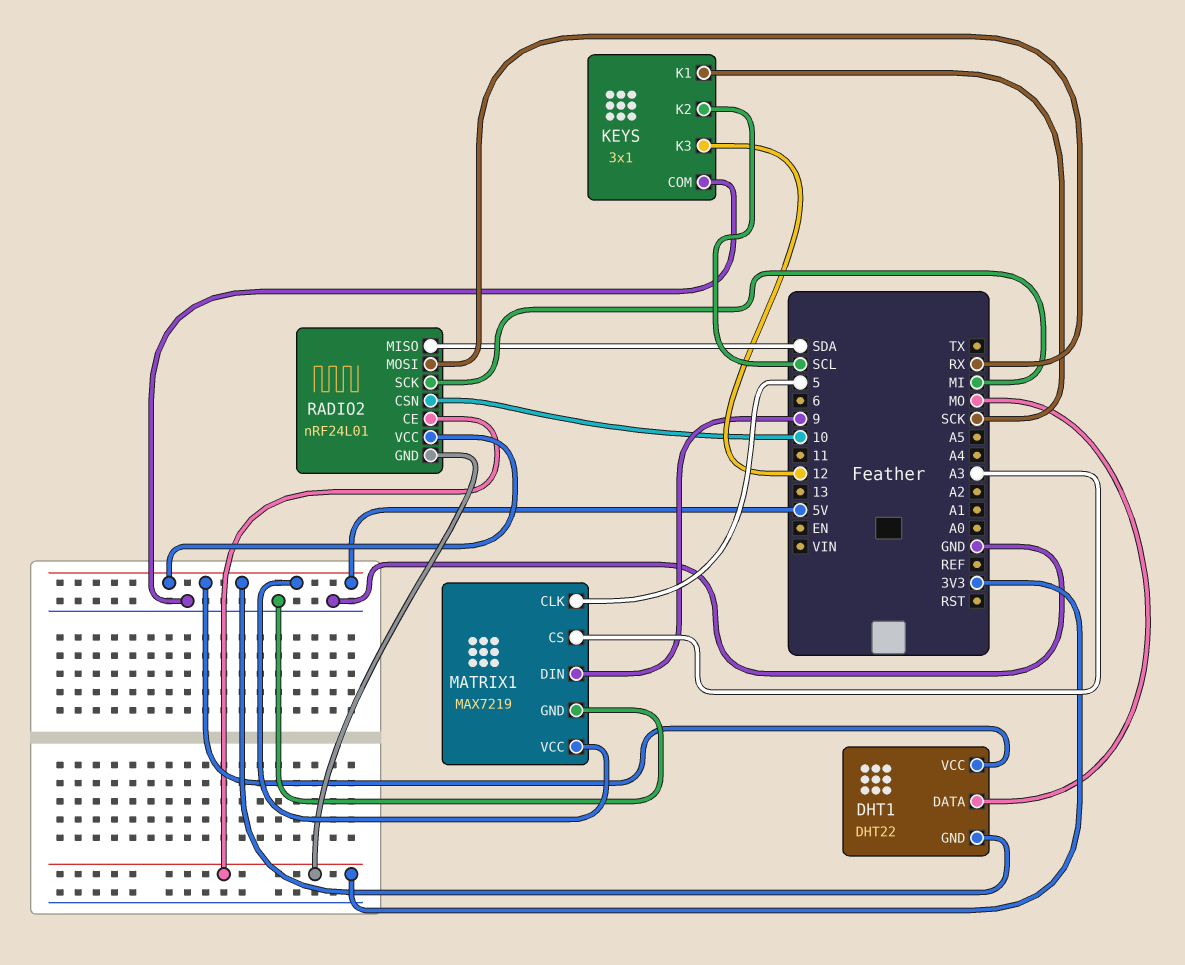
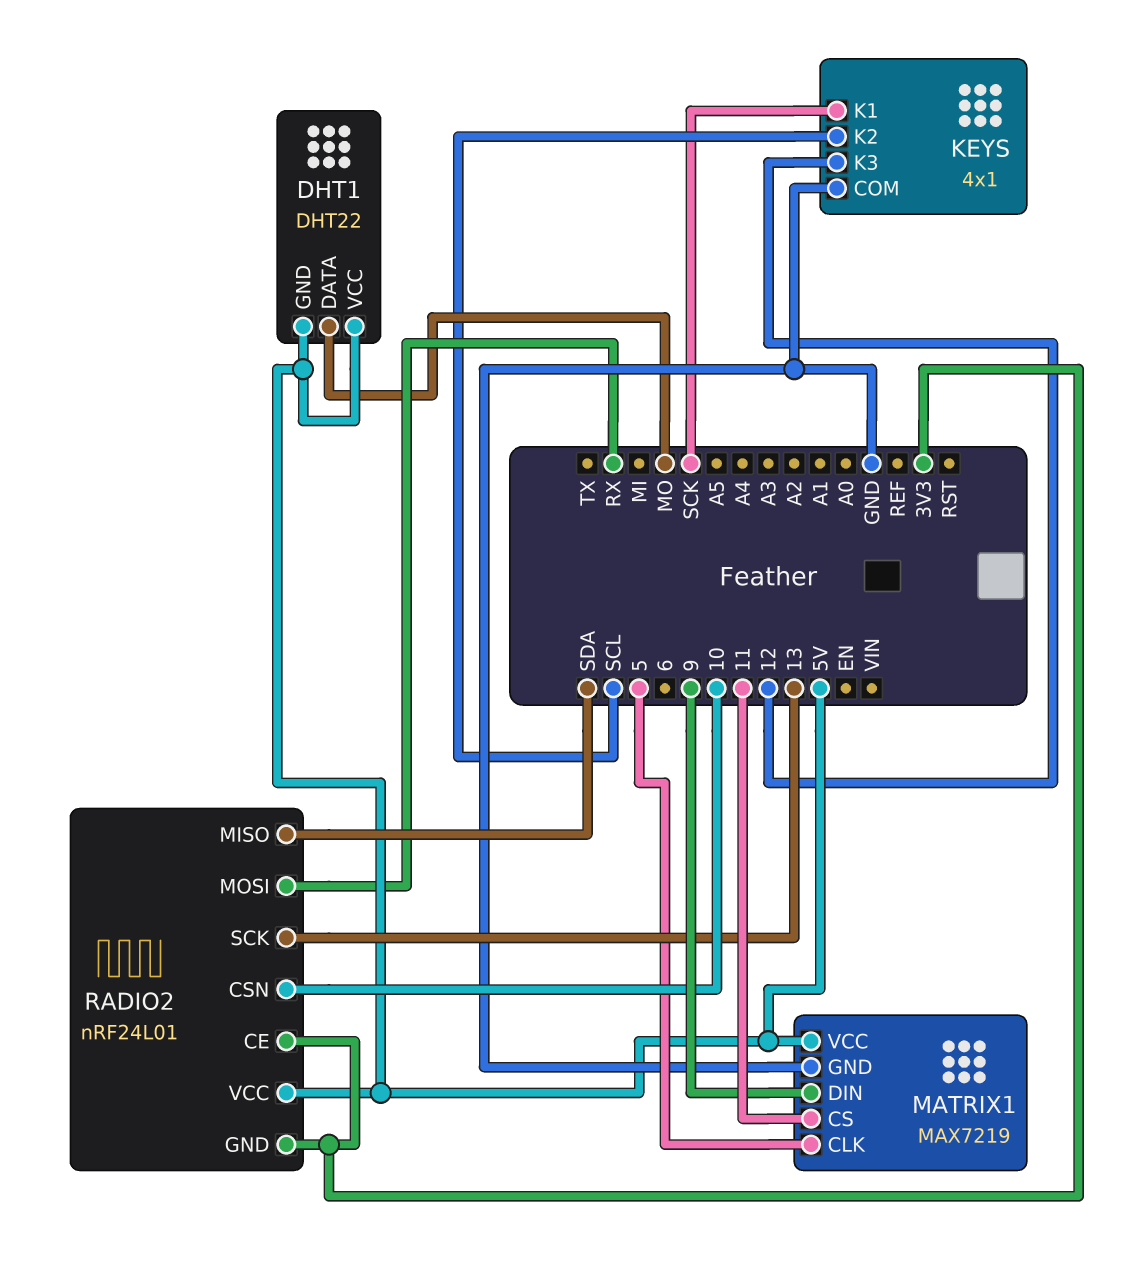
KEYS: 3x1 -> 4x1
MATRIX1 pin CS: A3 -> 11
RADIO2 pin SCK: MI -> 13

